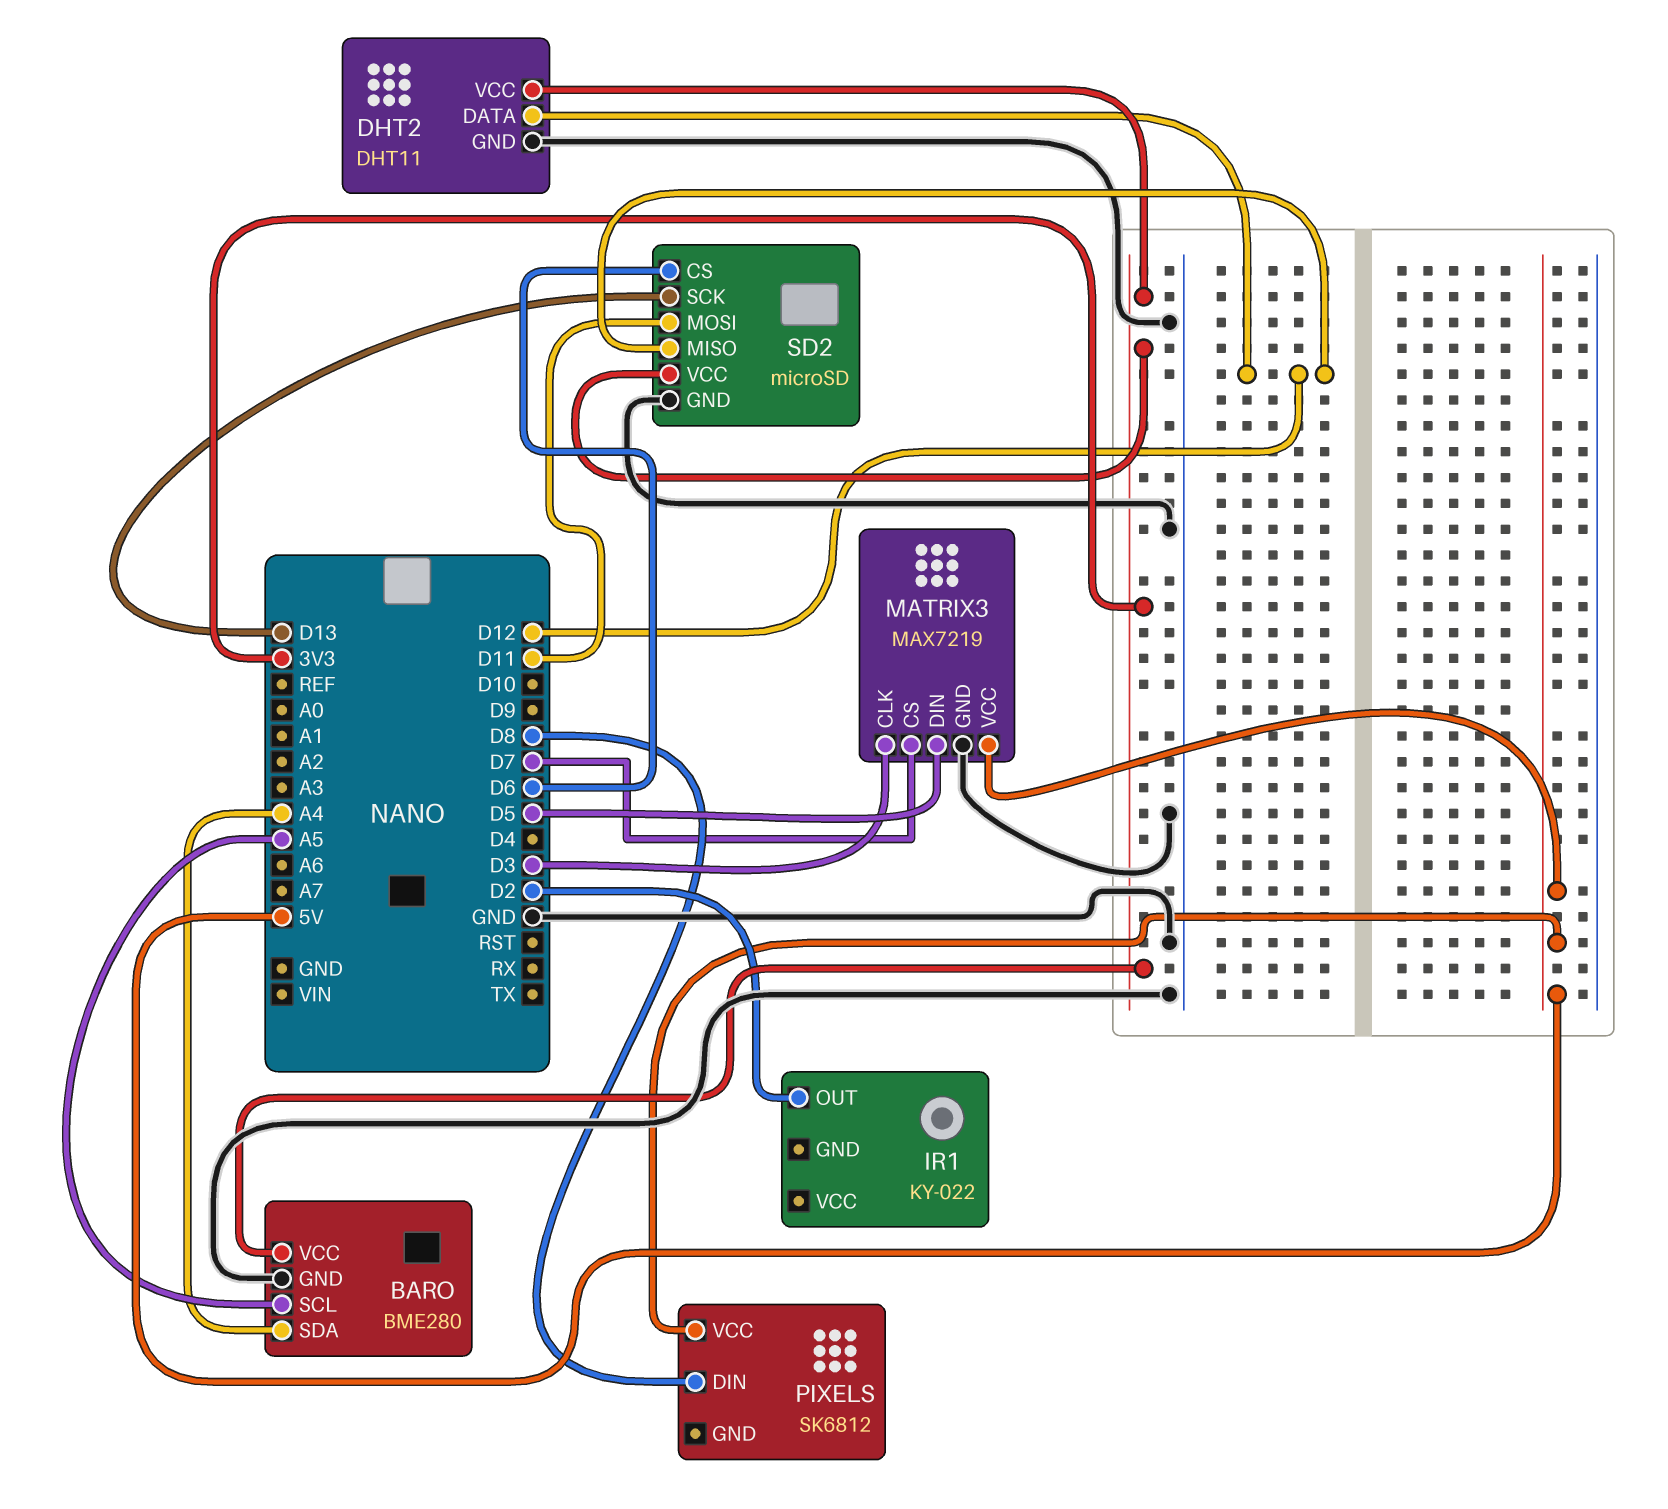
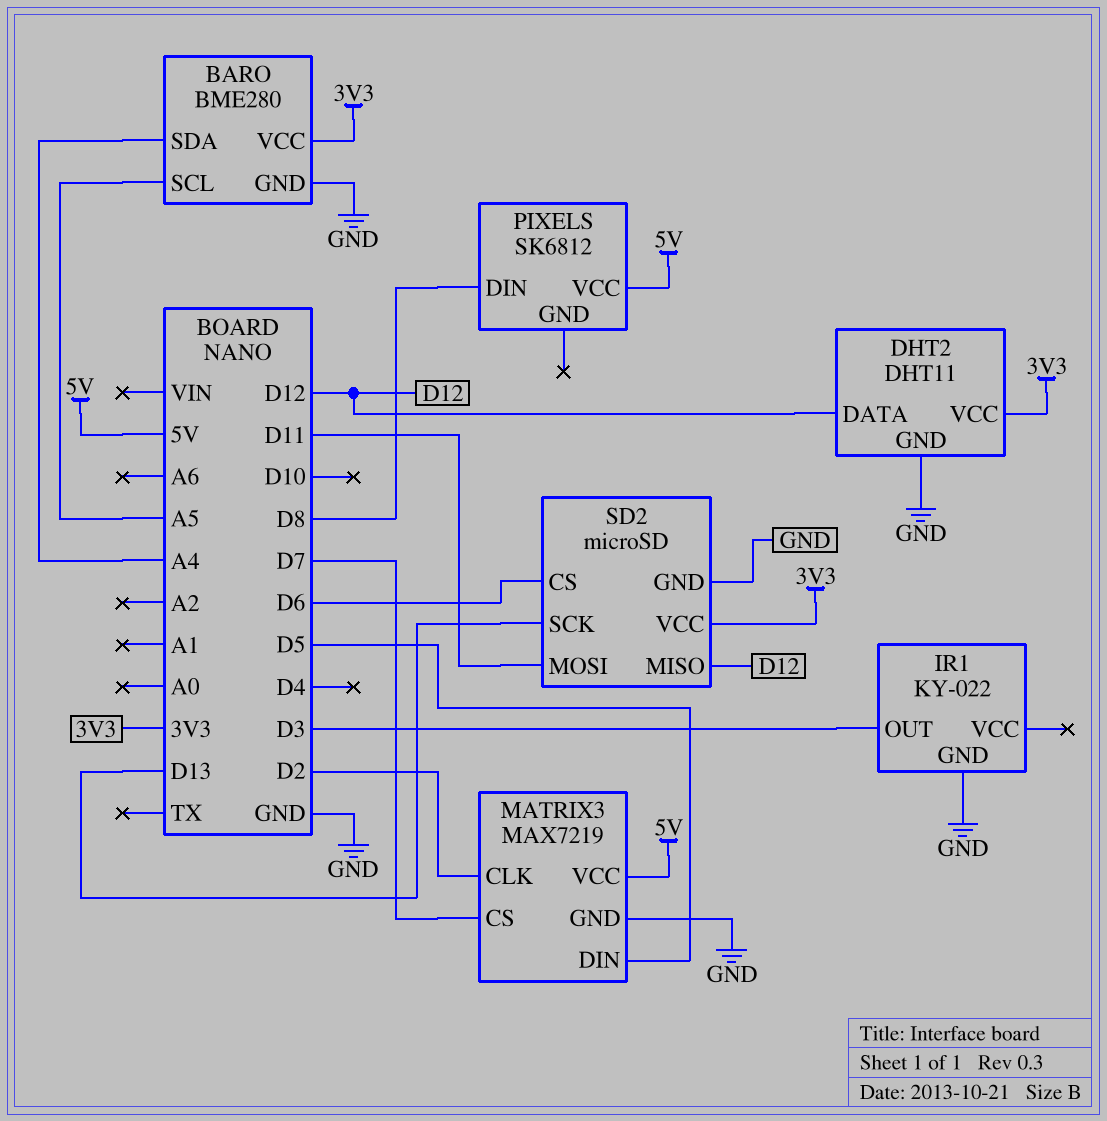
IR1 pin GND: none -> GND
IR1 pin OUT: D2 -> D3
MATRIX3 pin CLK: D3 -> D2

